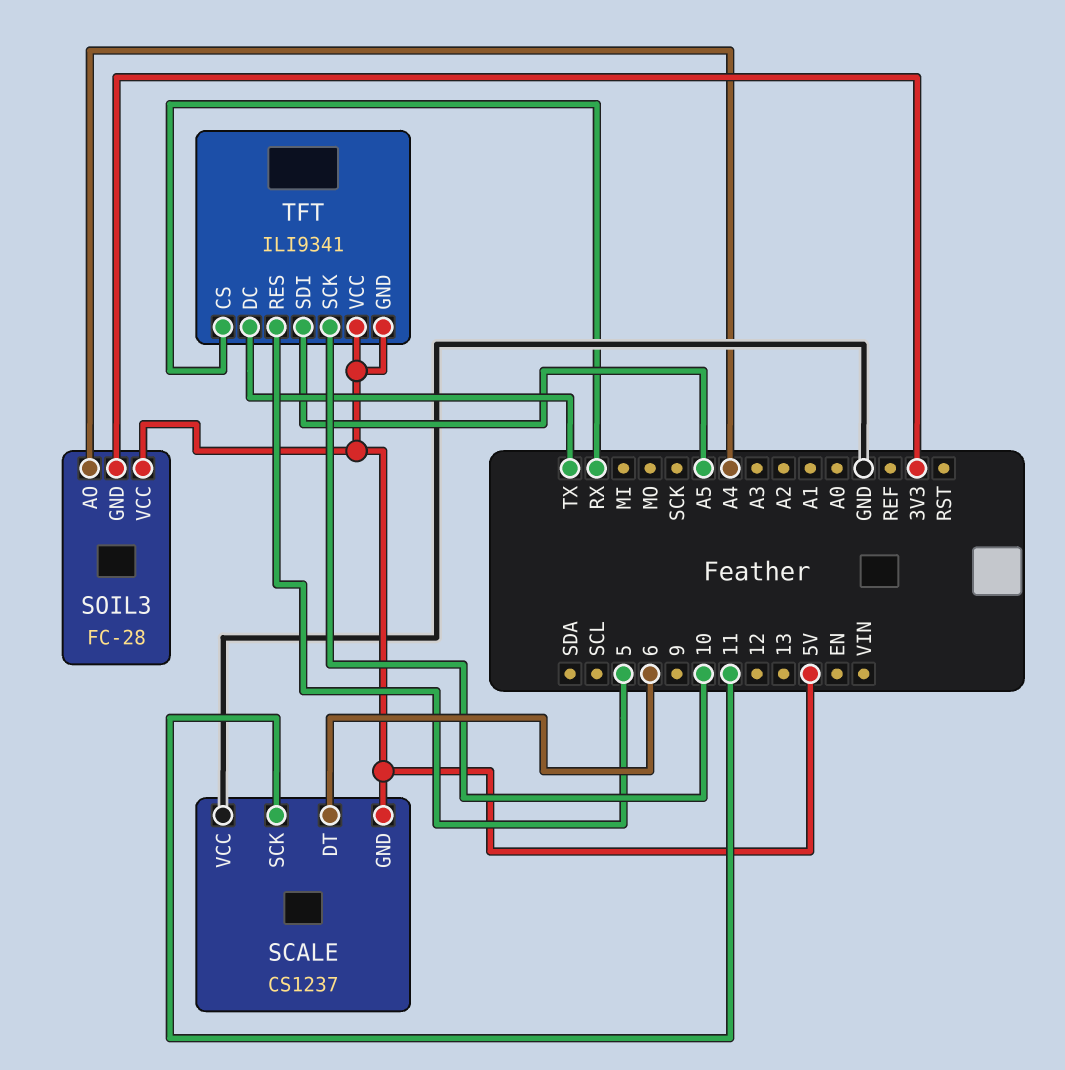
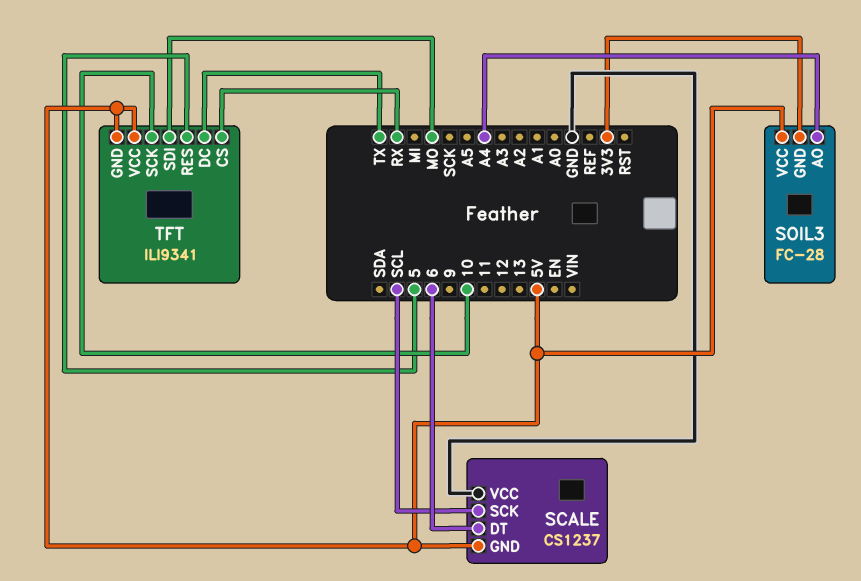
SCALE pin SCK: 11 -> SCL
TFT pin SDI: A5 -> MO

